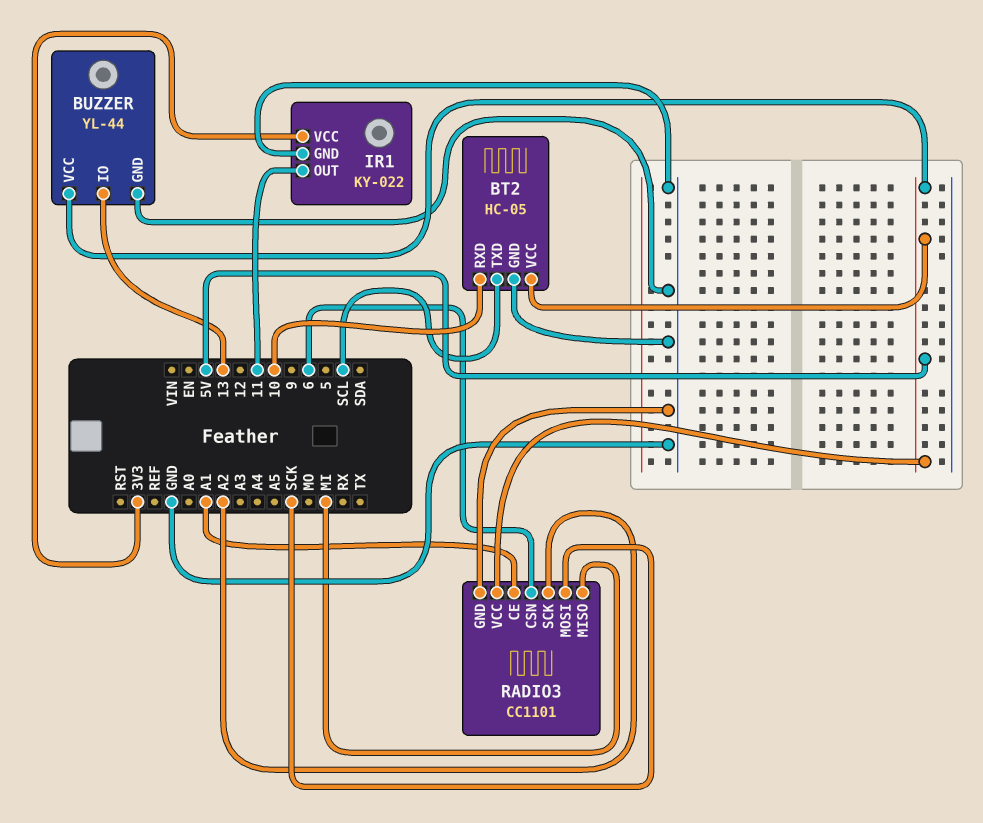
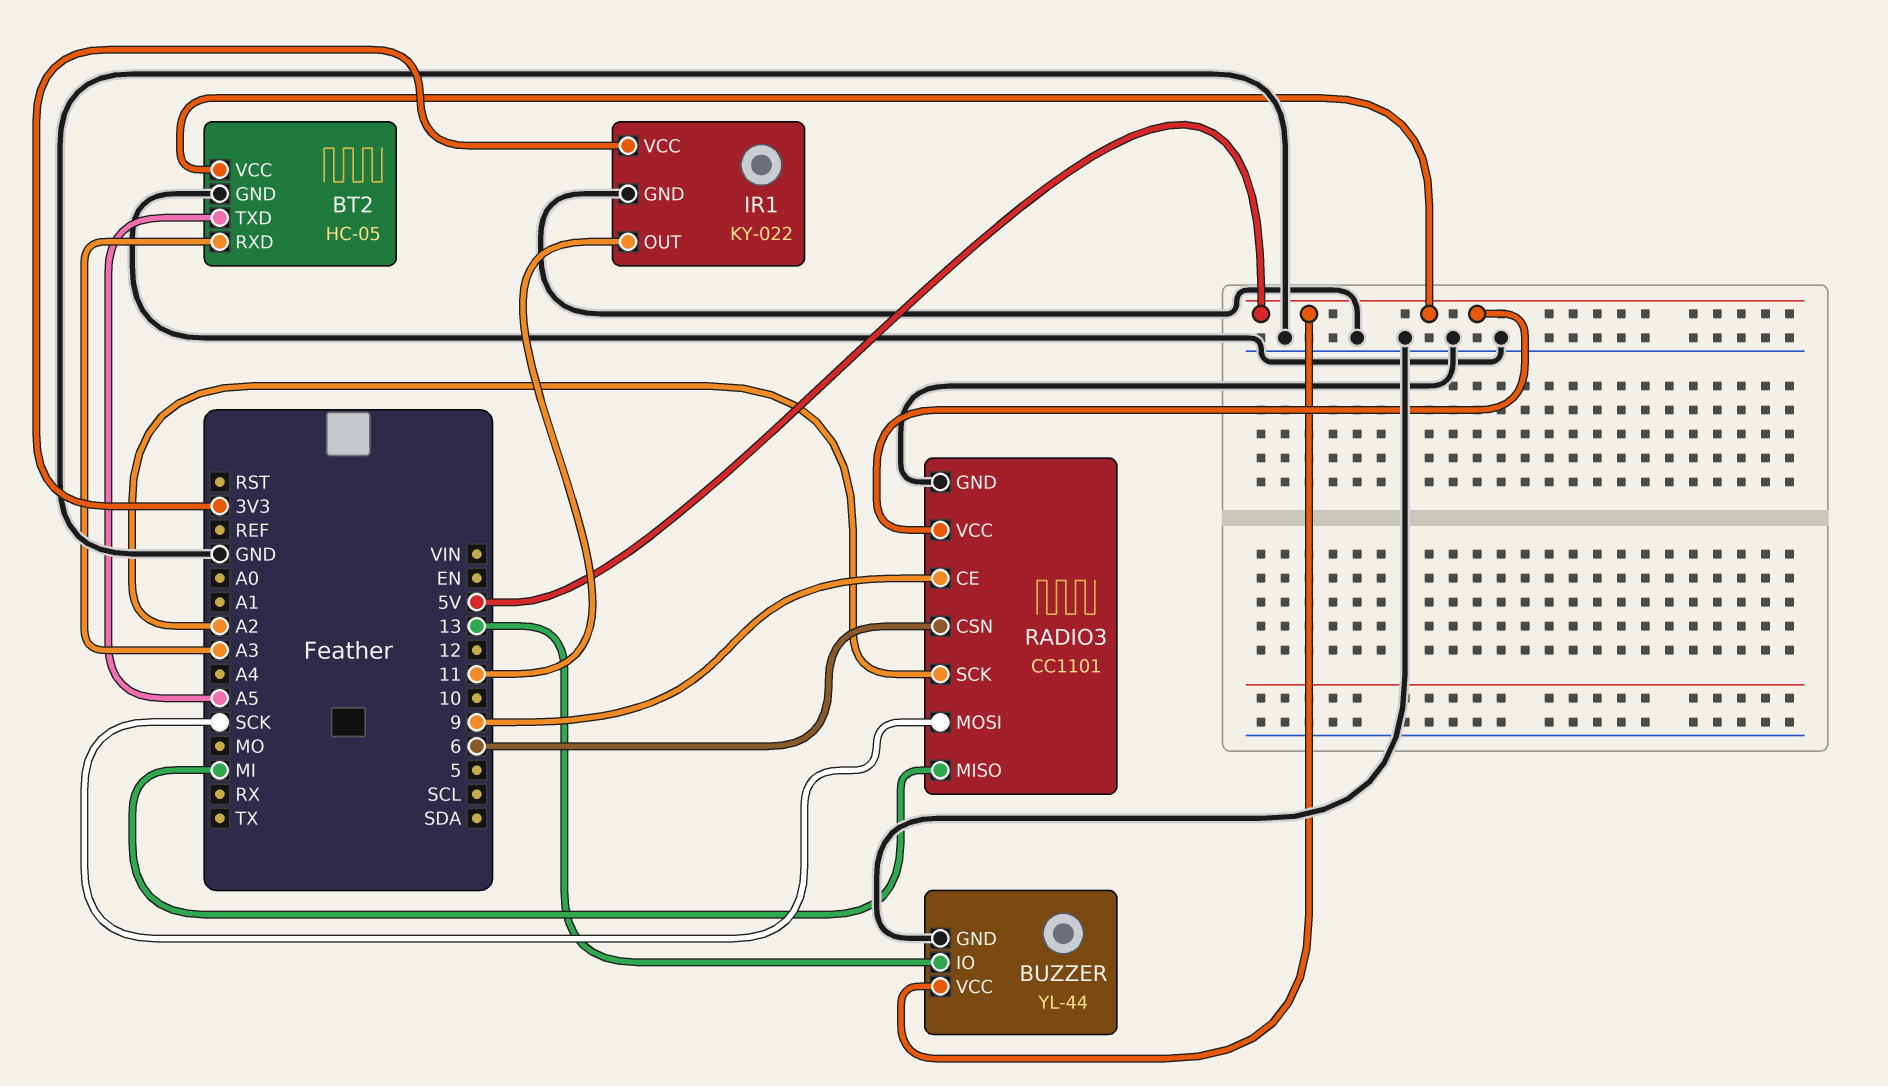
BT2 pin RXD: 10 -> A3
BT2 pin TXD: SCL -> A5
RADIO3 pin CE: A1 -> 9

